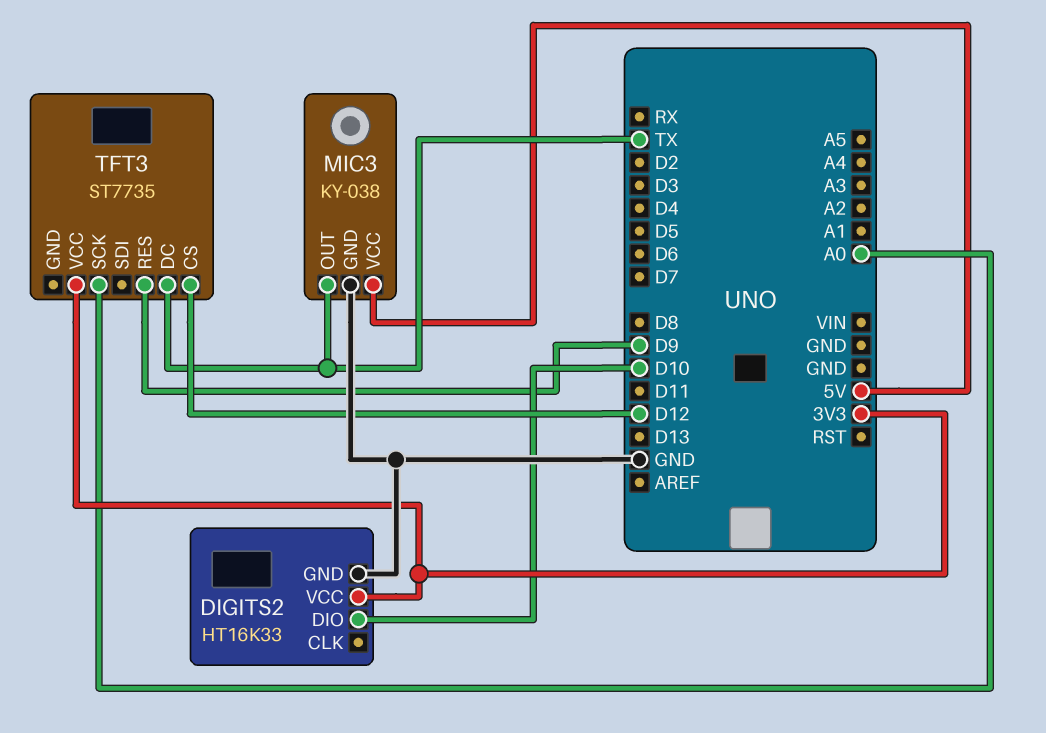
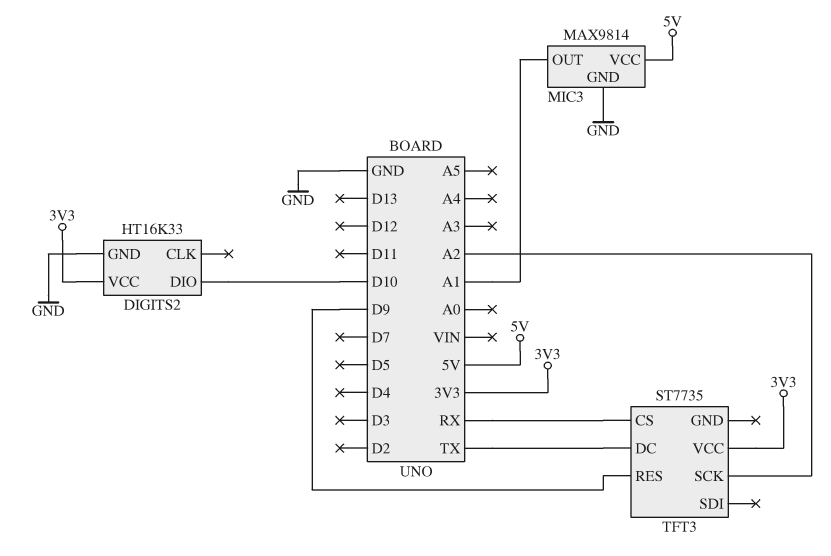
MIC3: KY-038 -> MAX9814
MIC3 pin OUT: TX -> A1
TFT3 pin CS: D12 -> RX
TFT3 pin SCK: A0 -> A2

